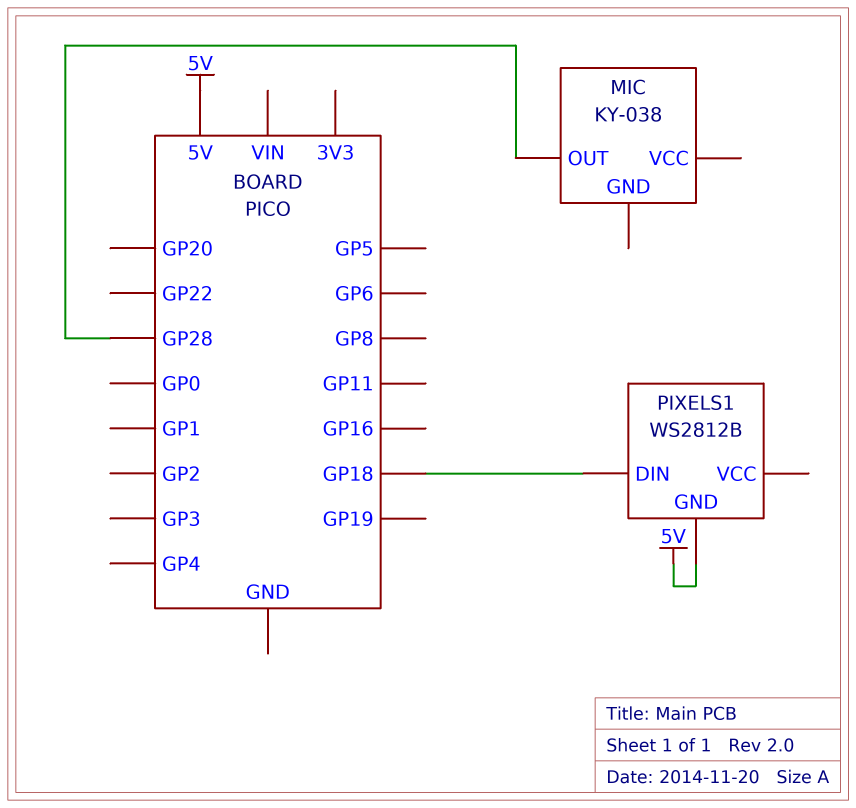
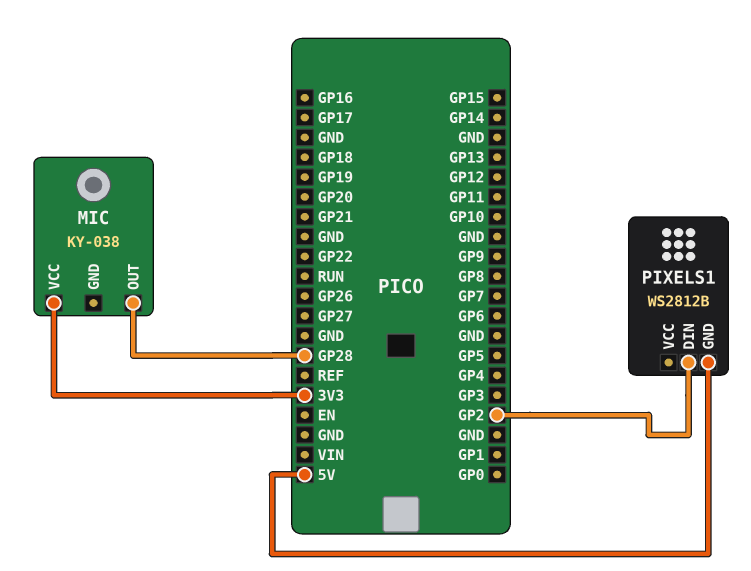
MIC pin VCC: none -> 3V3
PIXELS1 pin DIN: GP18 -> GP2

